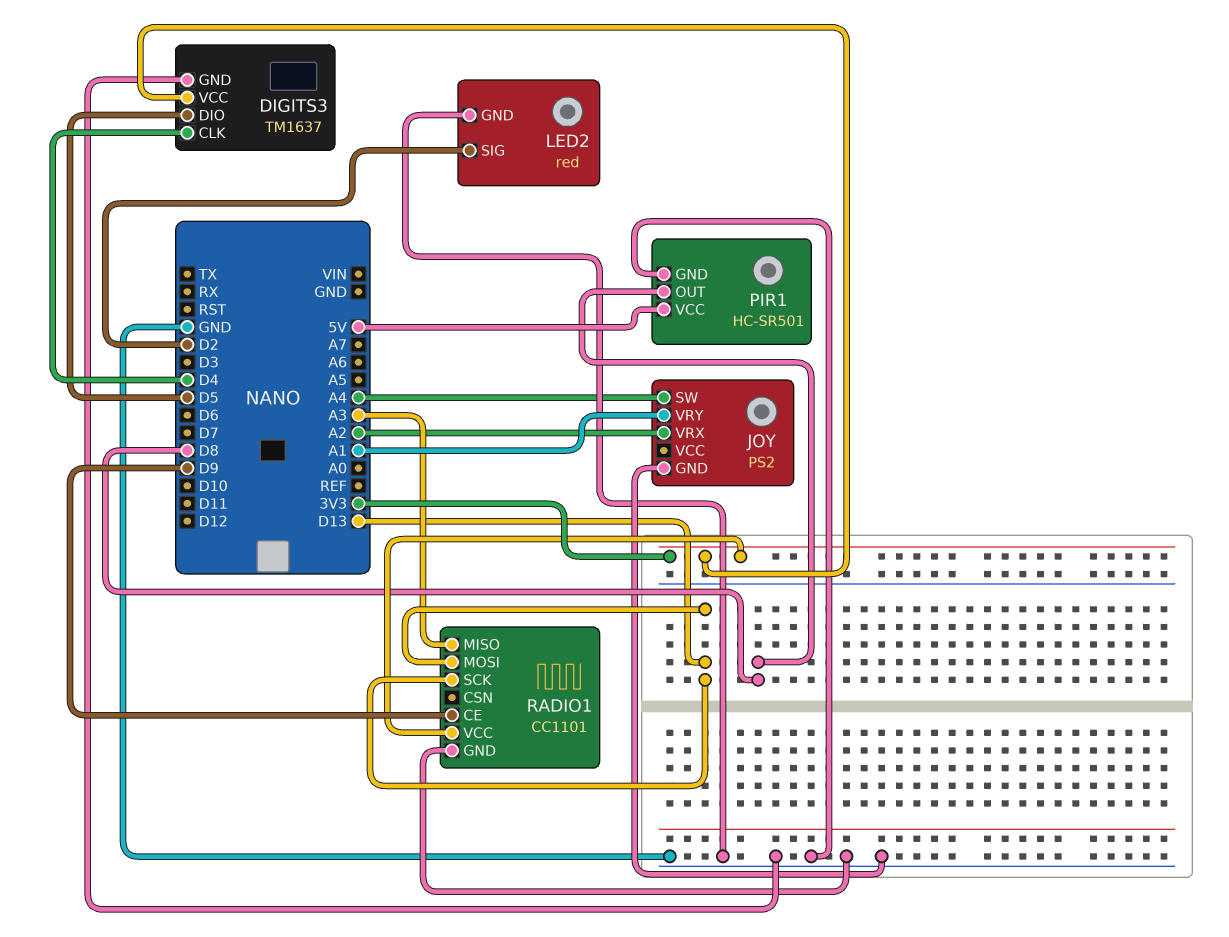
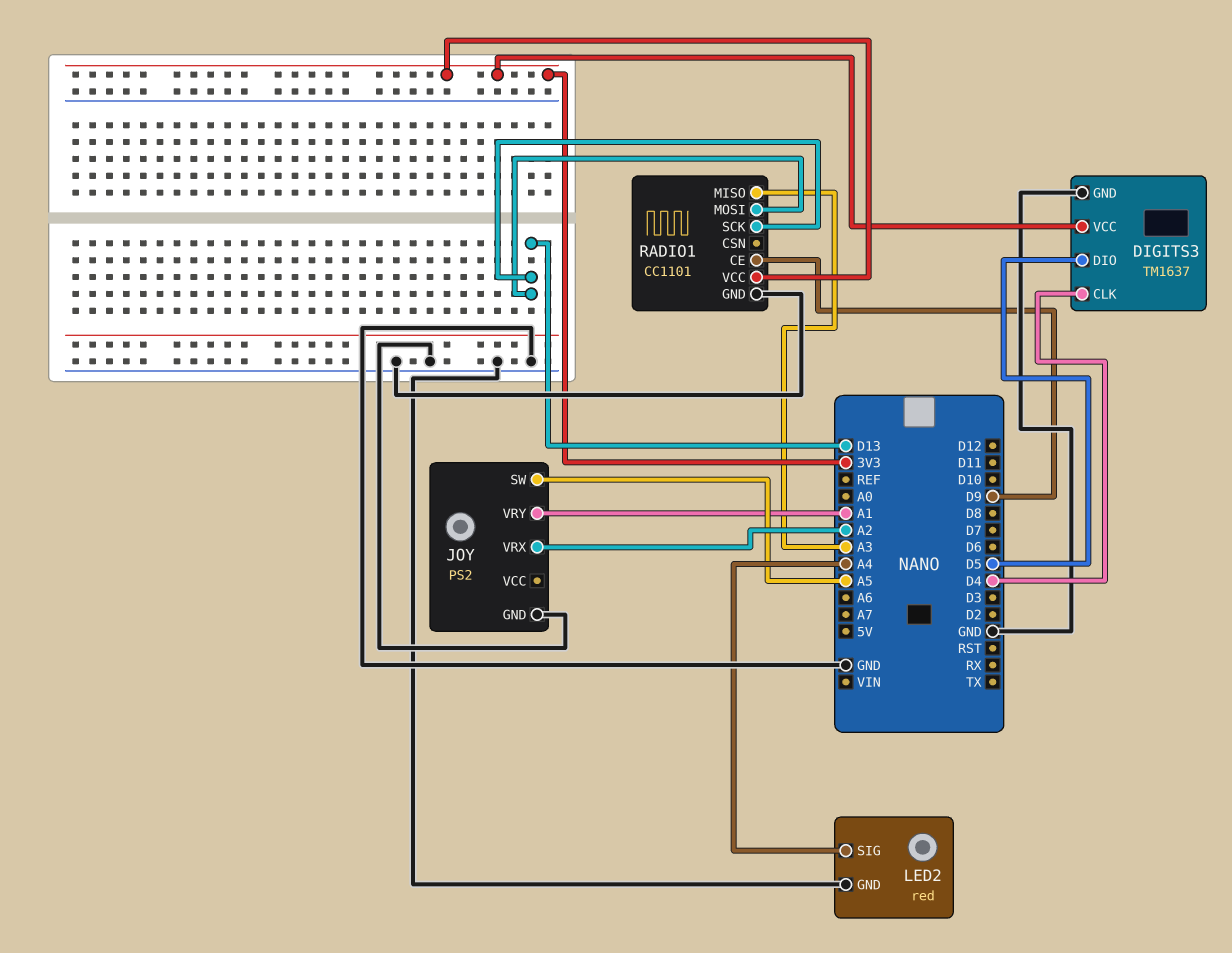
JOY pin SW: A4 -> A5
LED2 pin SIG: D2 -> A4
PIR1: HC-SR501 -> none
PIR1 pin GND: GND -> none
PIR1 pin OUT: D8 -> none
PIR1 pin VCC: 5V -> none

